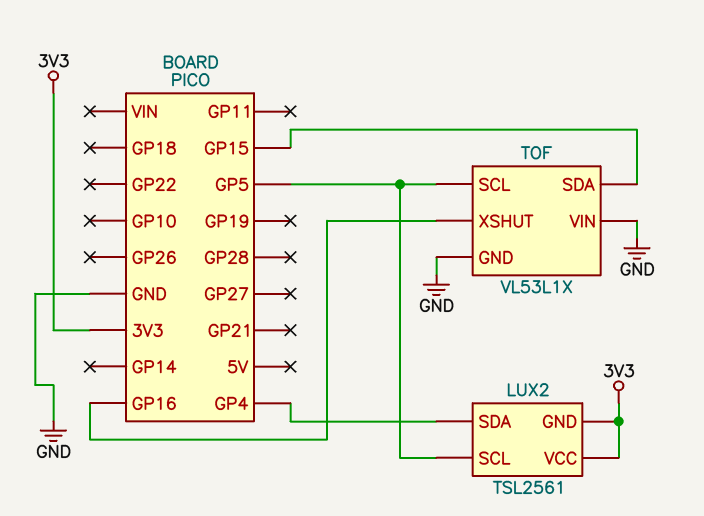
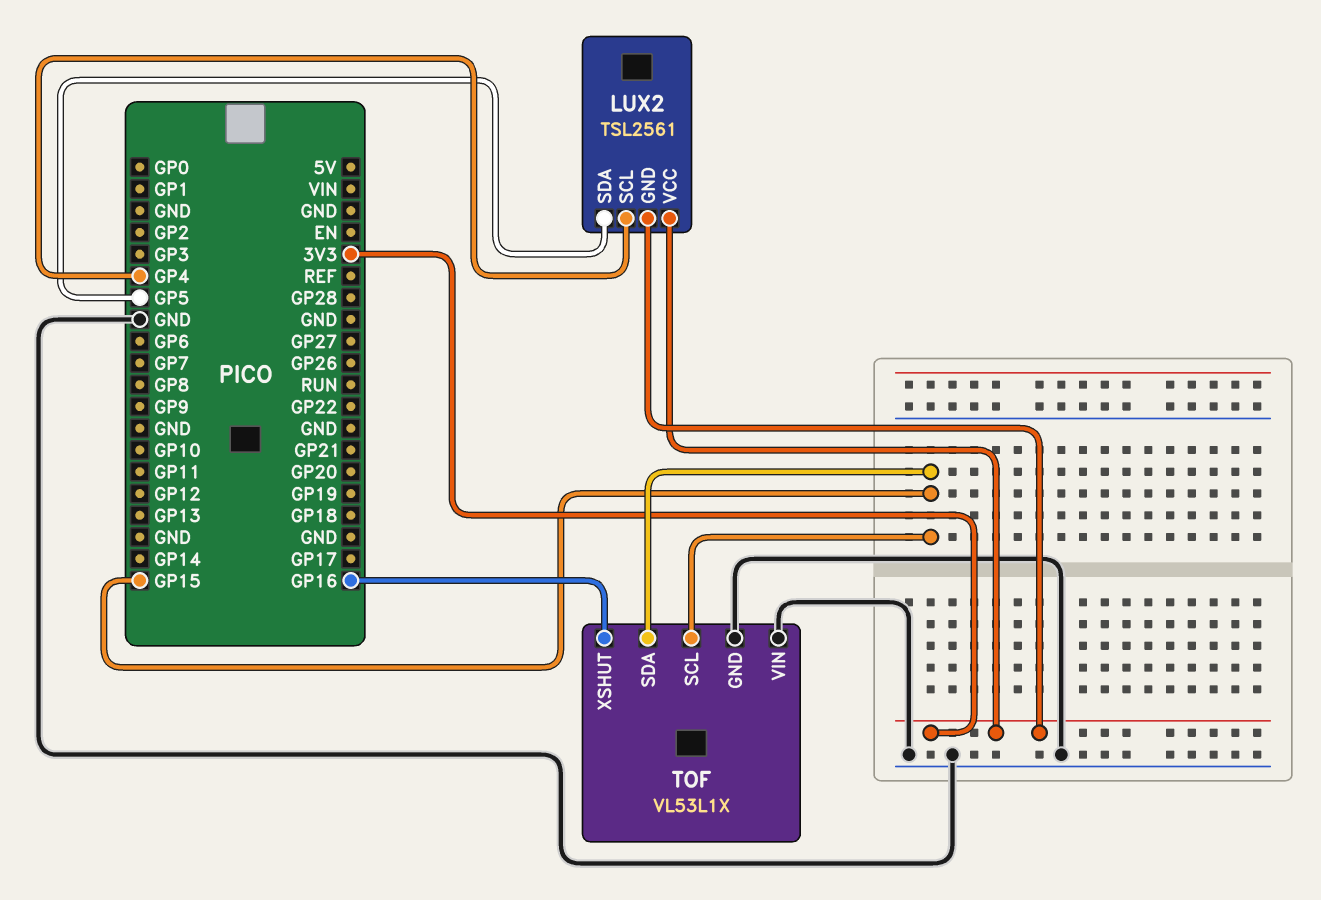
LUX2 pin SCL: GP5 -> GP4
LUX2 pin SDA: GP4 -> GP5
TOF pin SCL: GP5 -> GP15

